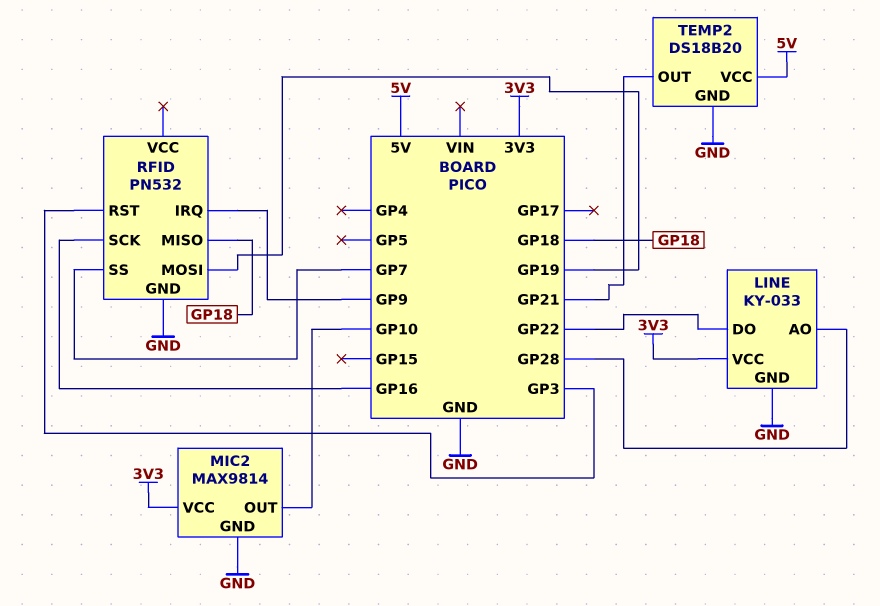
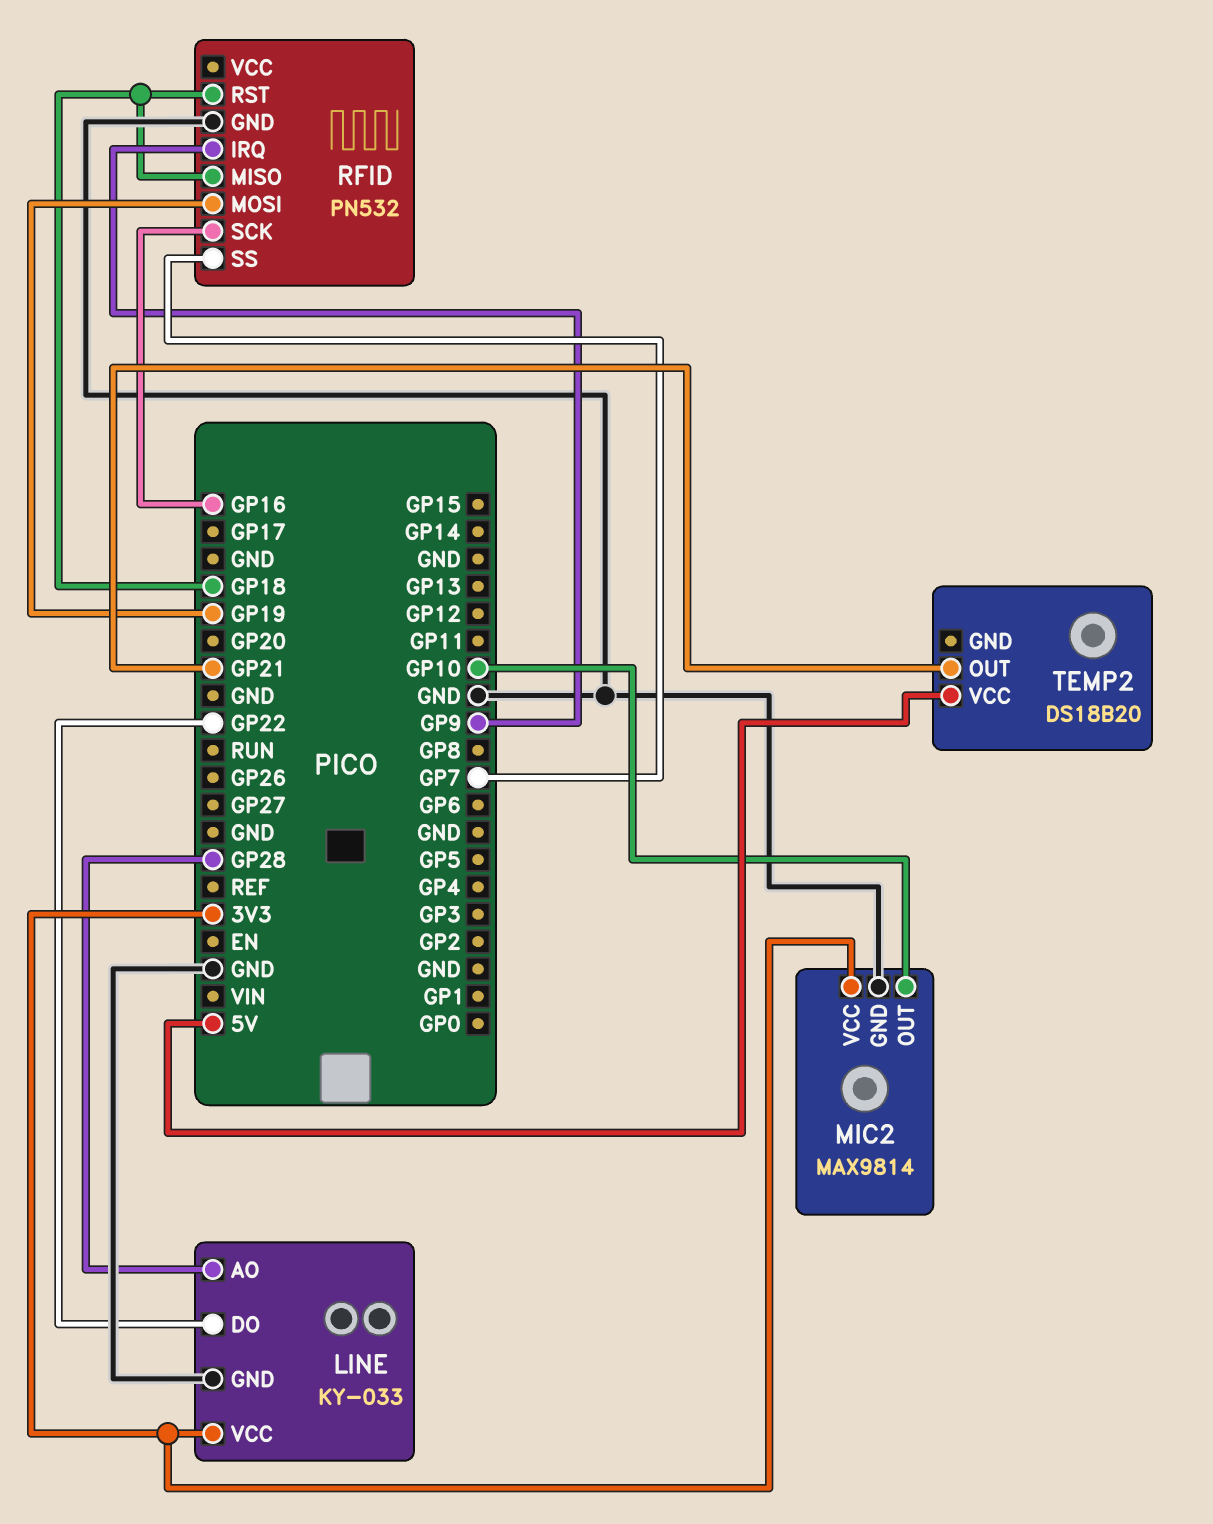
RFID pin RST: GP3 -> GP18
TEMP2 pin GND: GND -> none

